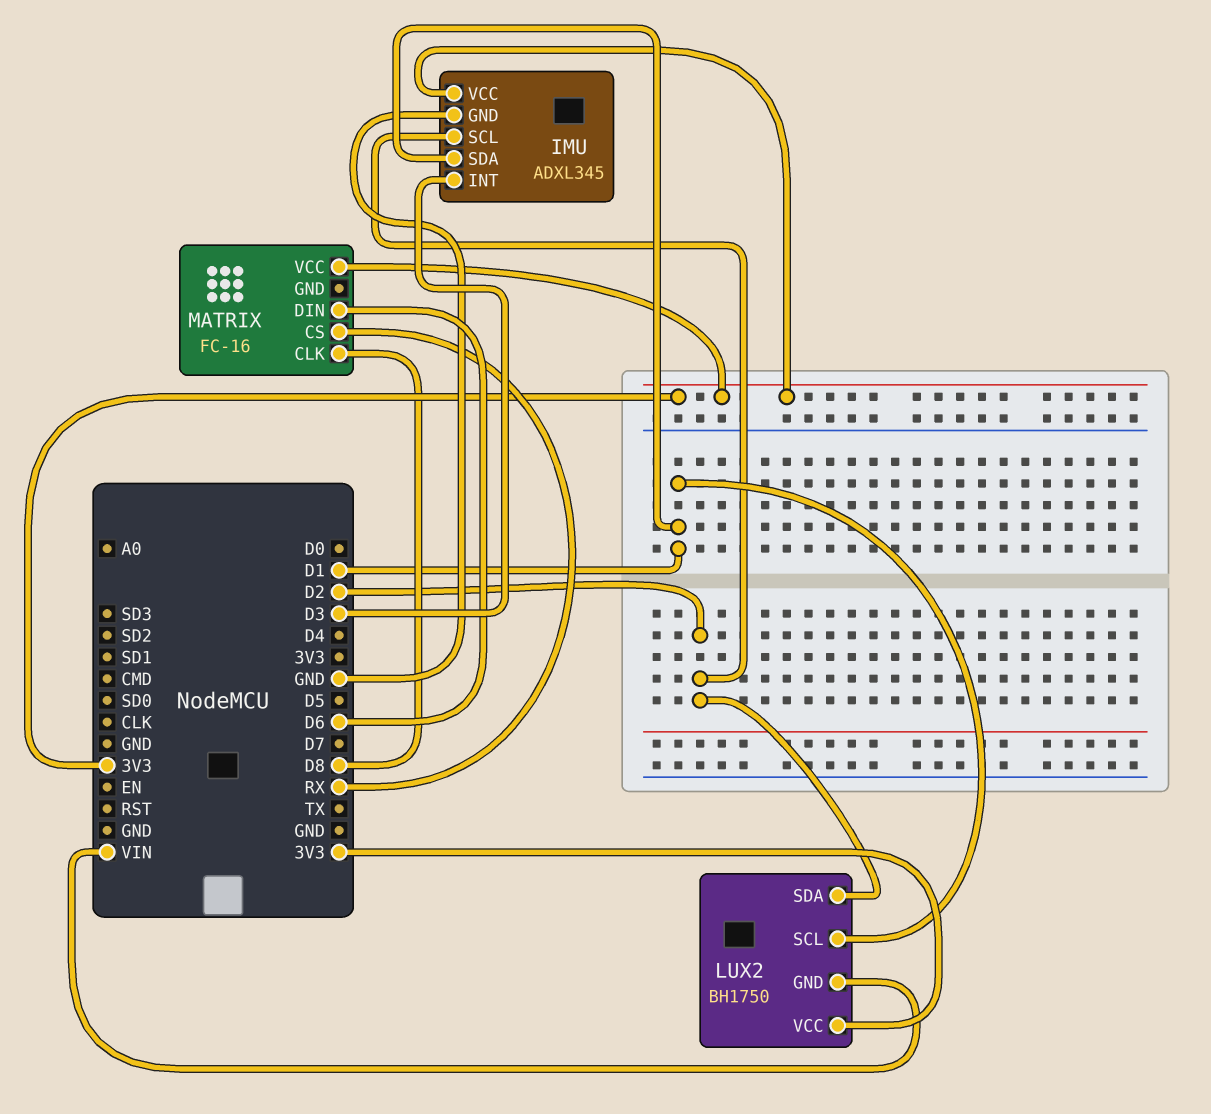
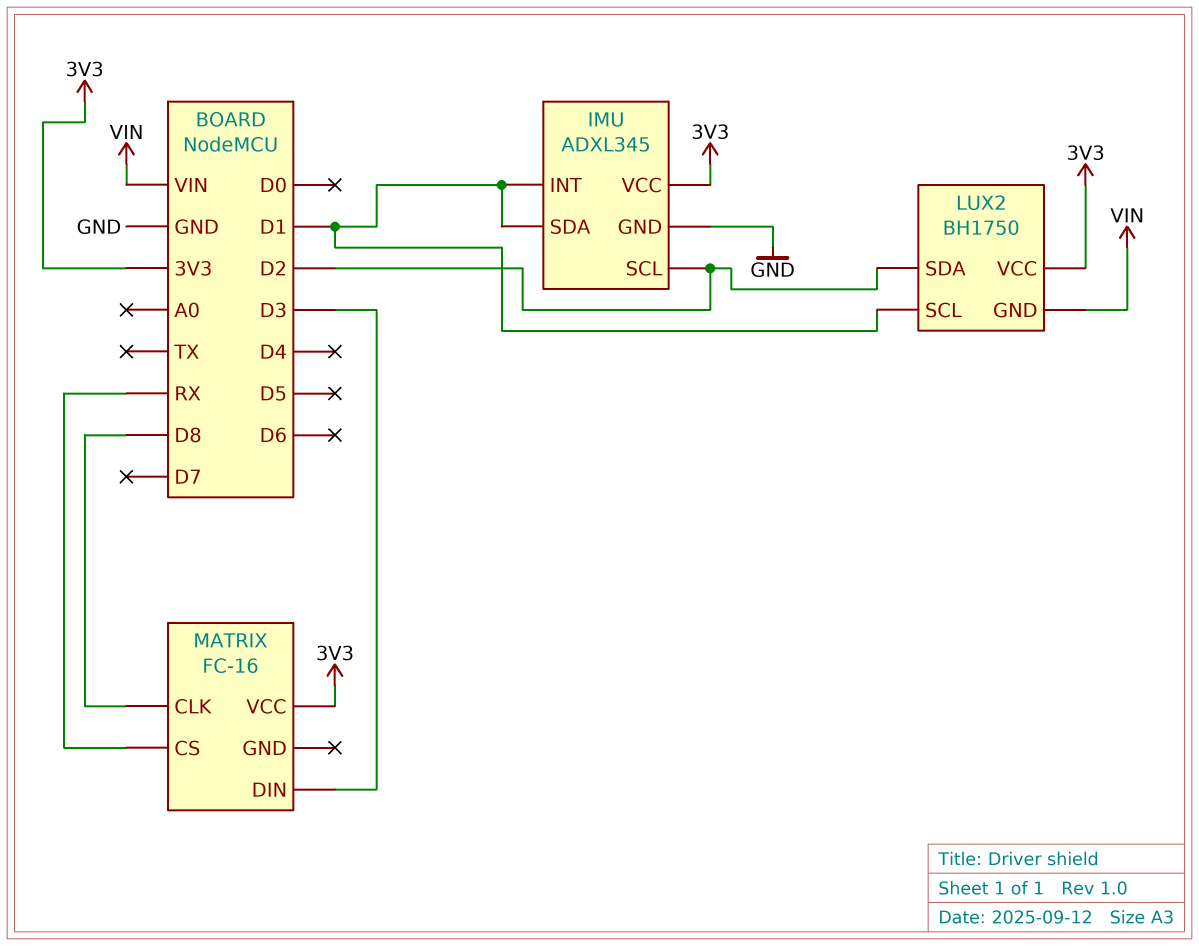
IMU pin INT: D3 -> D1
MATRIX pin DIN: D6 -> D3

